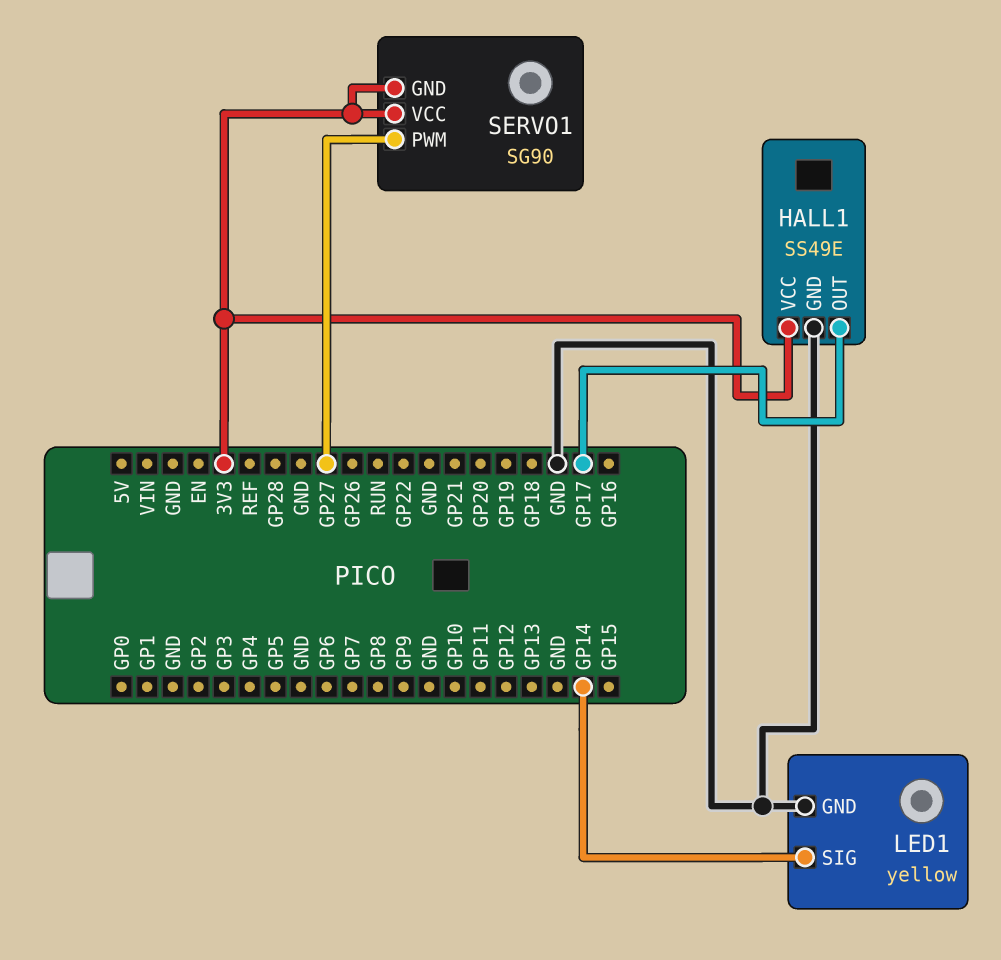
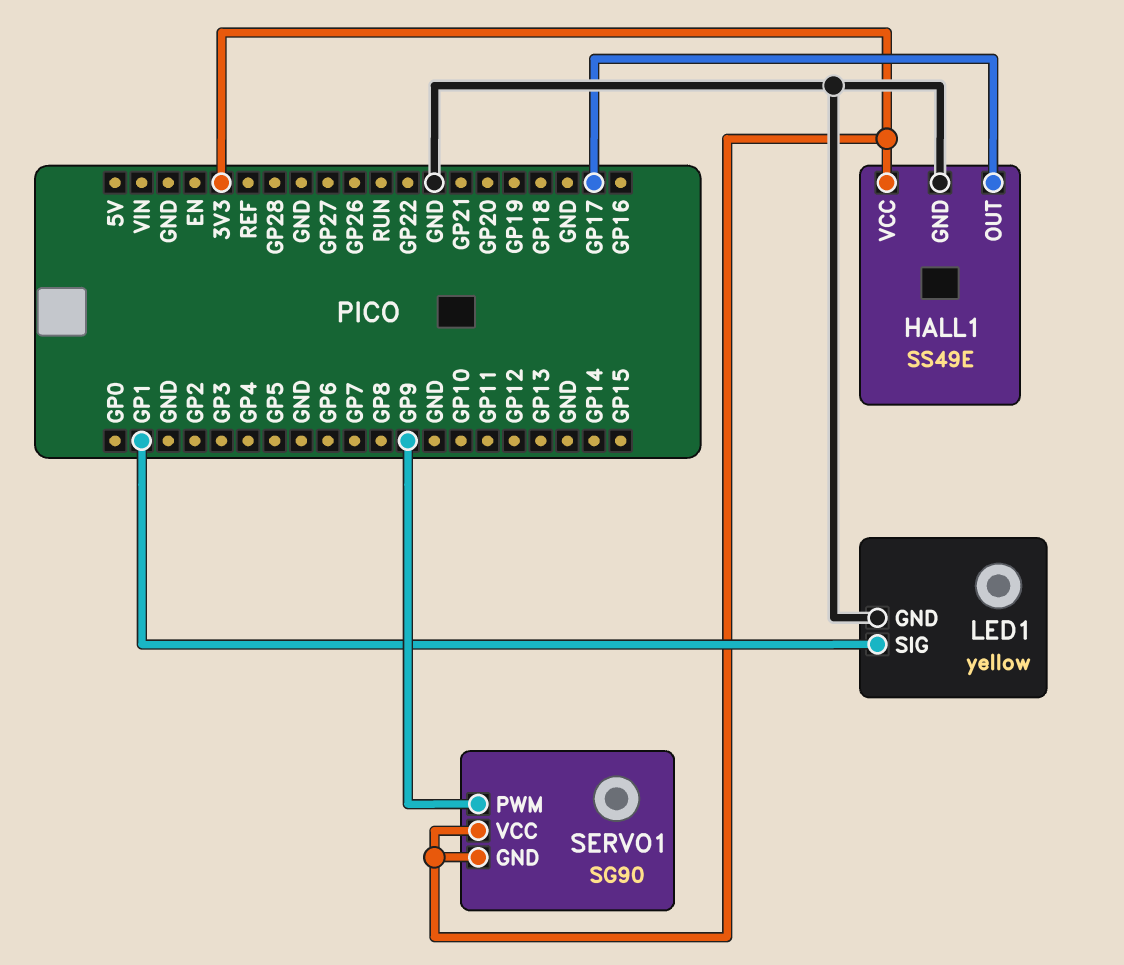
LED1 pin SIG: GP14 -> GP1
SERVO1 pin PWM: GP27 -> GP9

